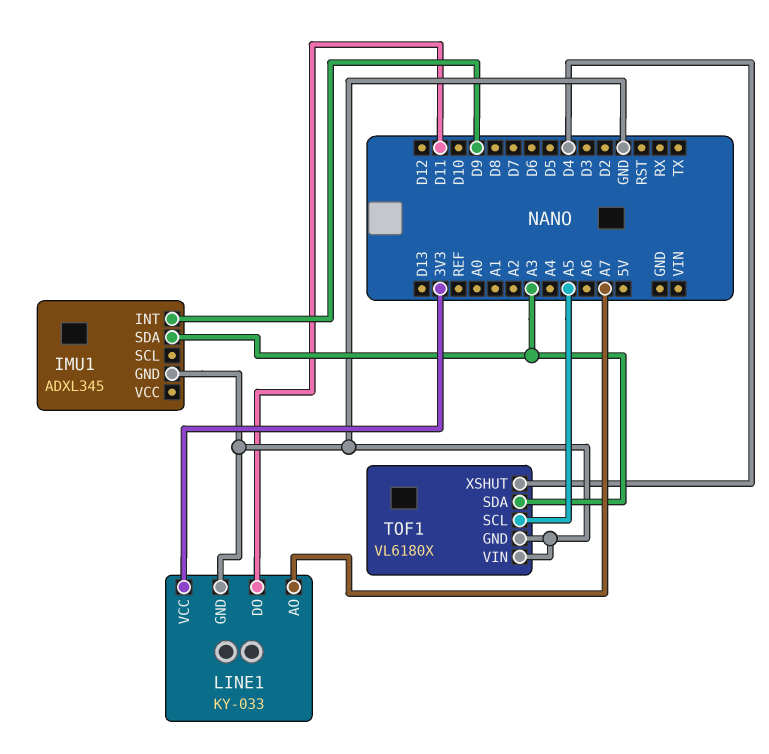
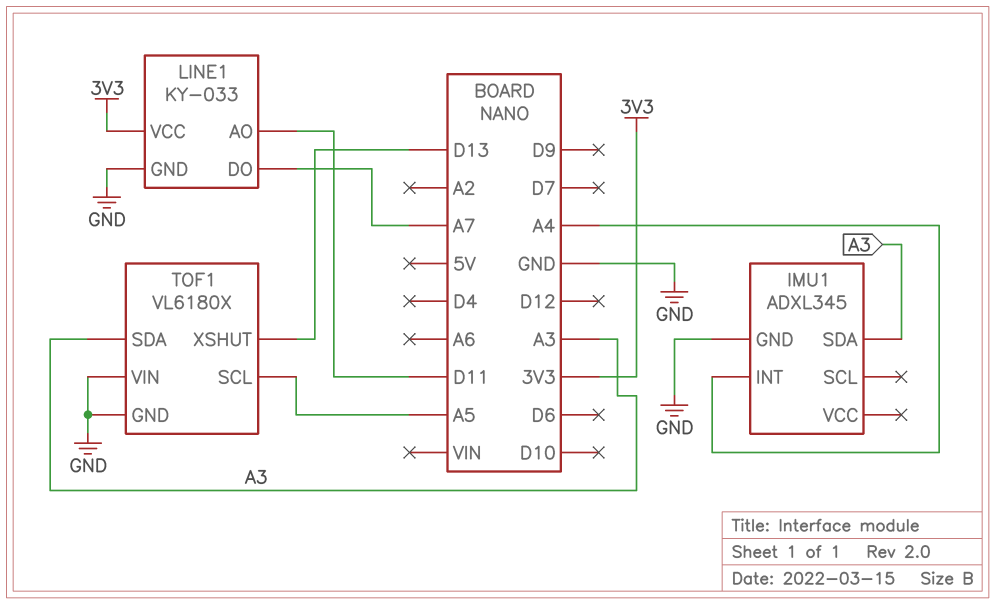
IMU1 pin INT: D9 -> A4
LINE1 pin AO: A7 -> D11
LINE1 pin DO: D11 -> A7
TOF1 pin XSHUT: D4 -> D13

